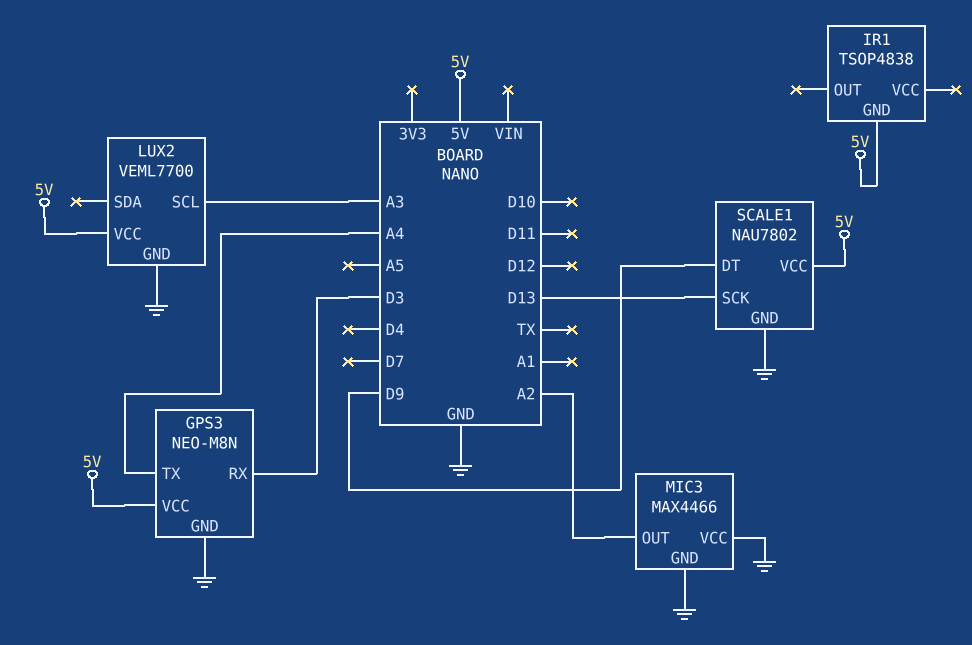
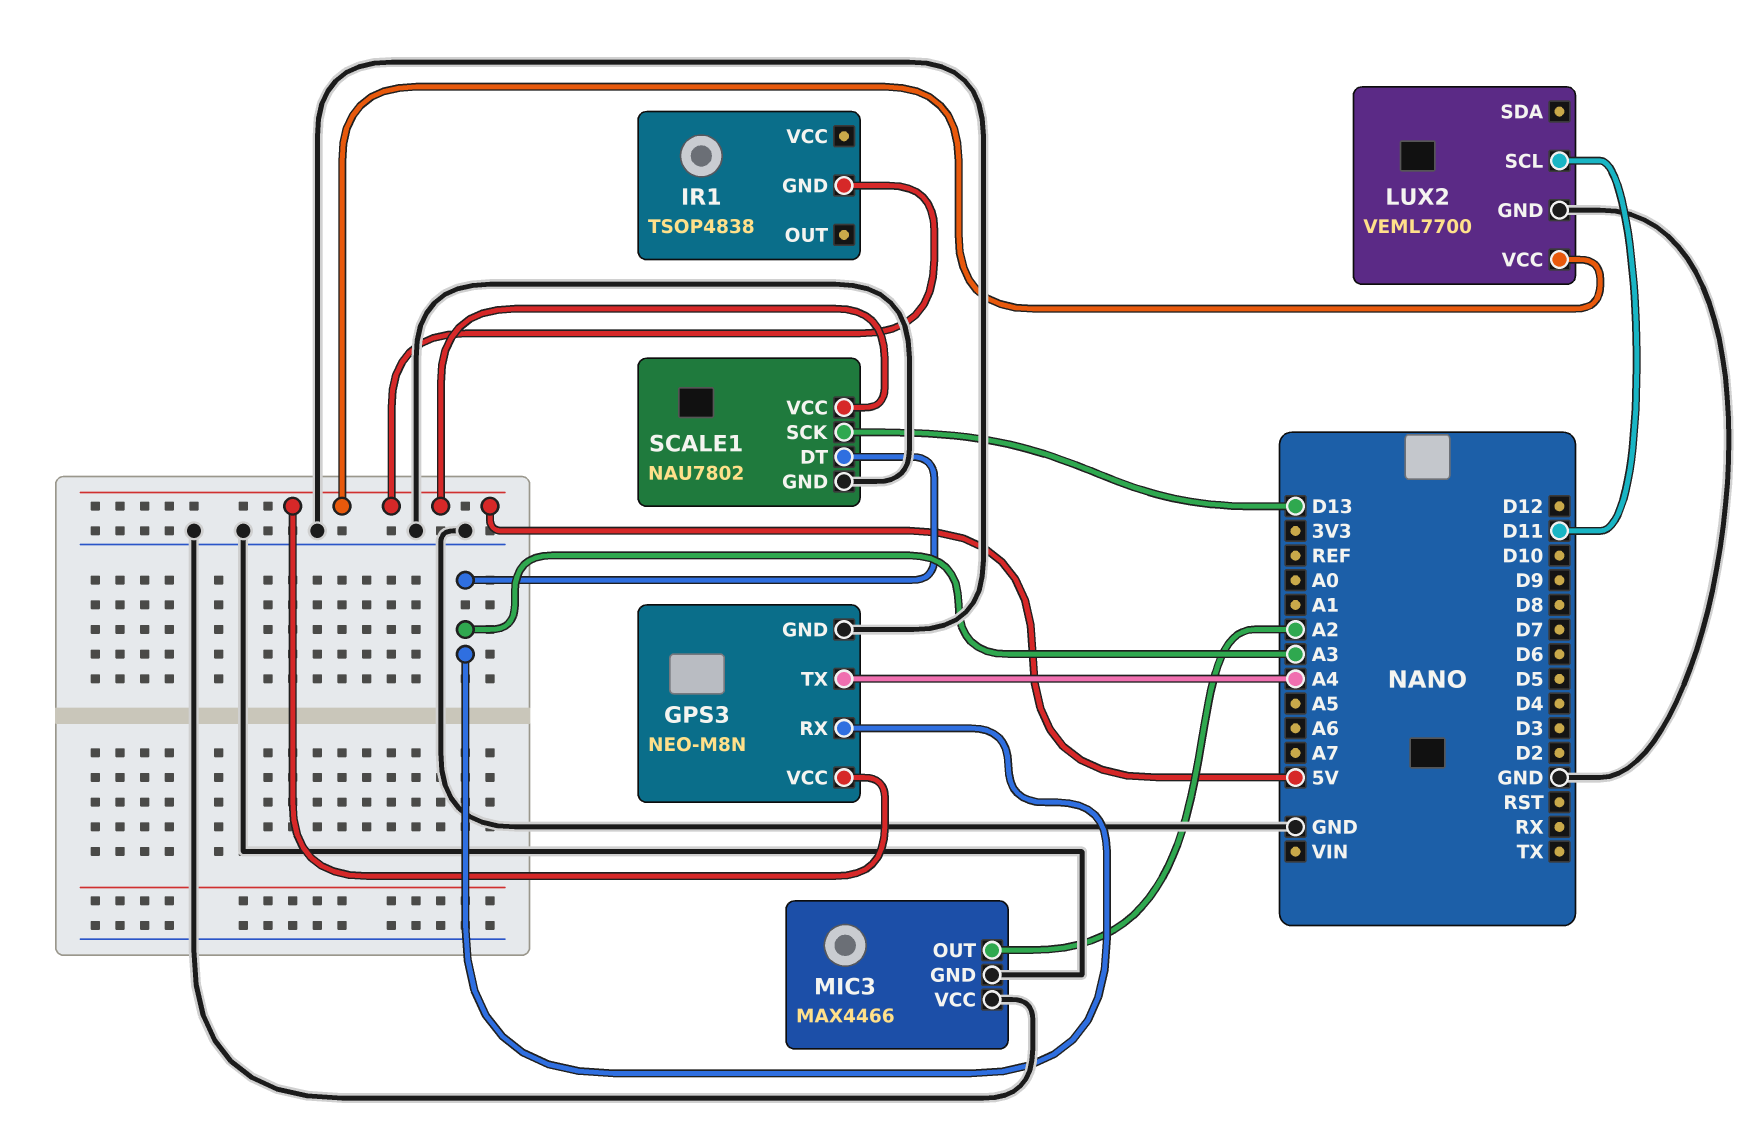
GPS3 pin RX: D3 -> A3
LUX2 pin SCL: A3 -> D11
SCALE1 pin DT: D9 -> A3

